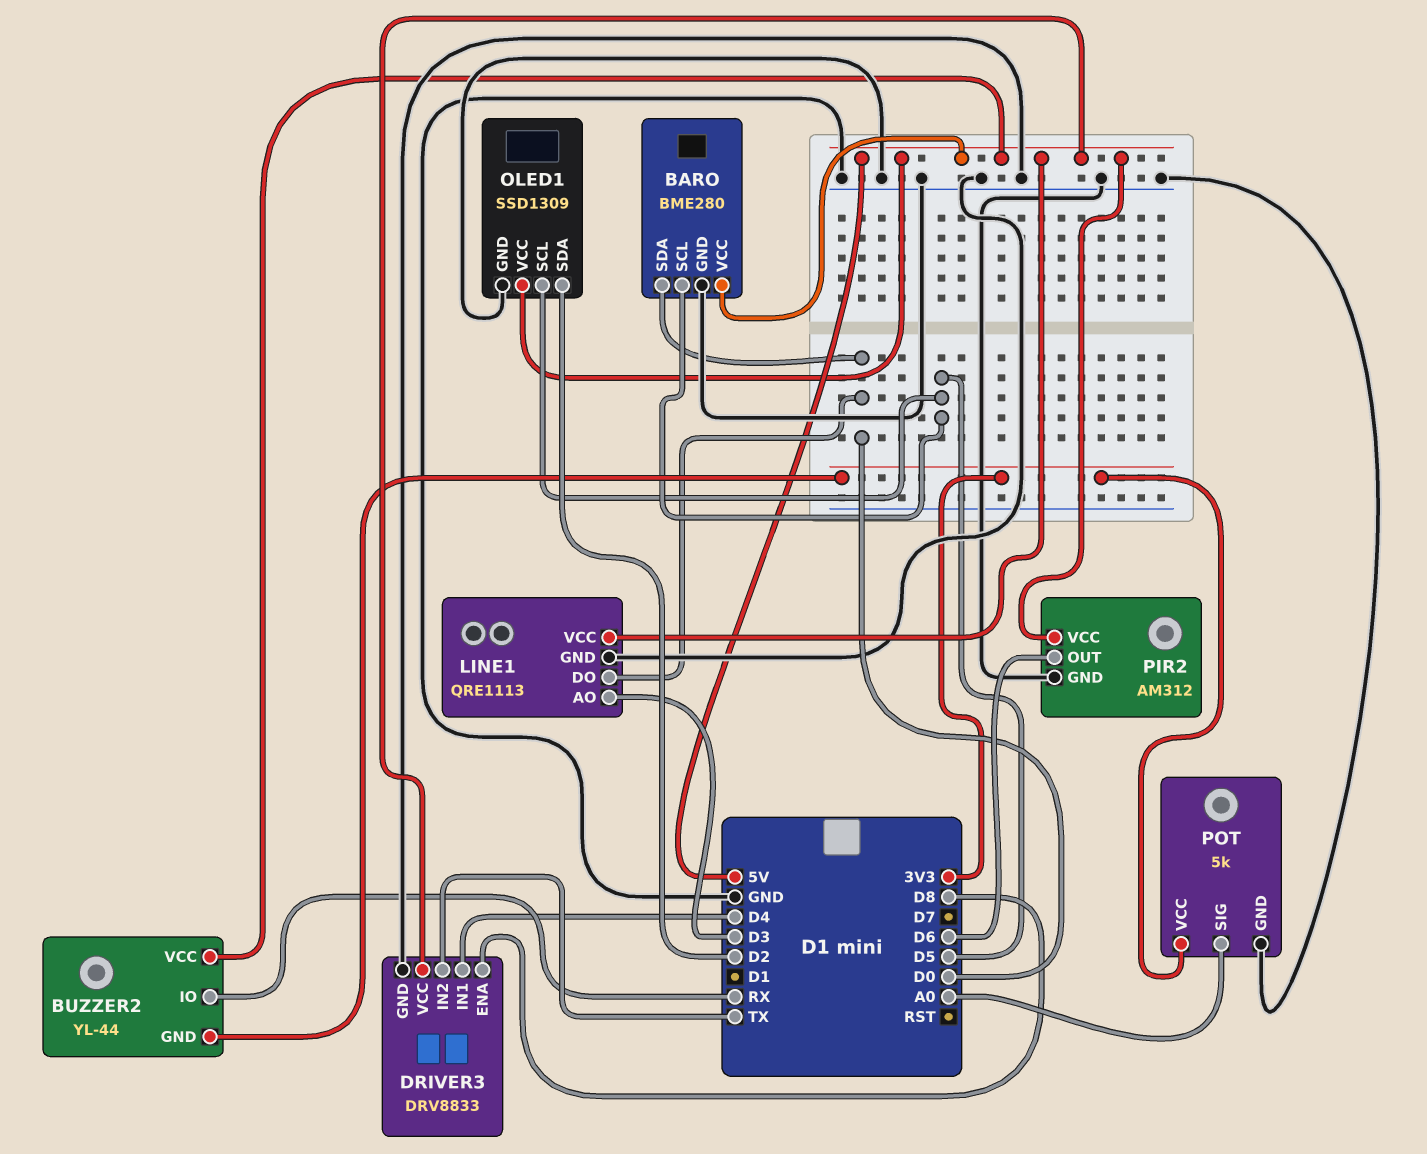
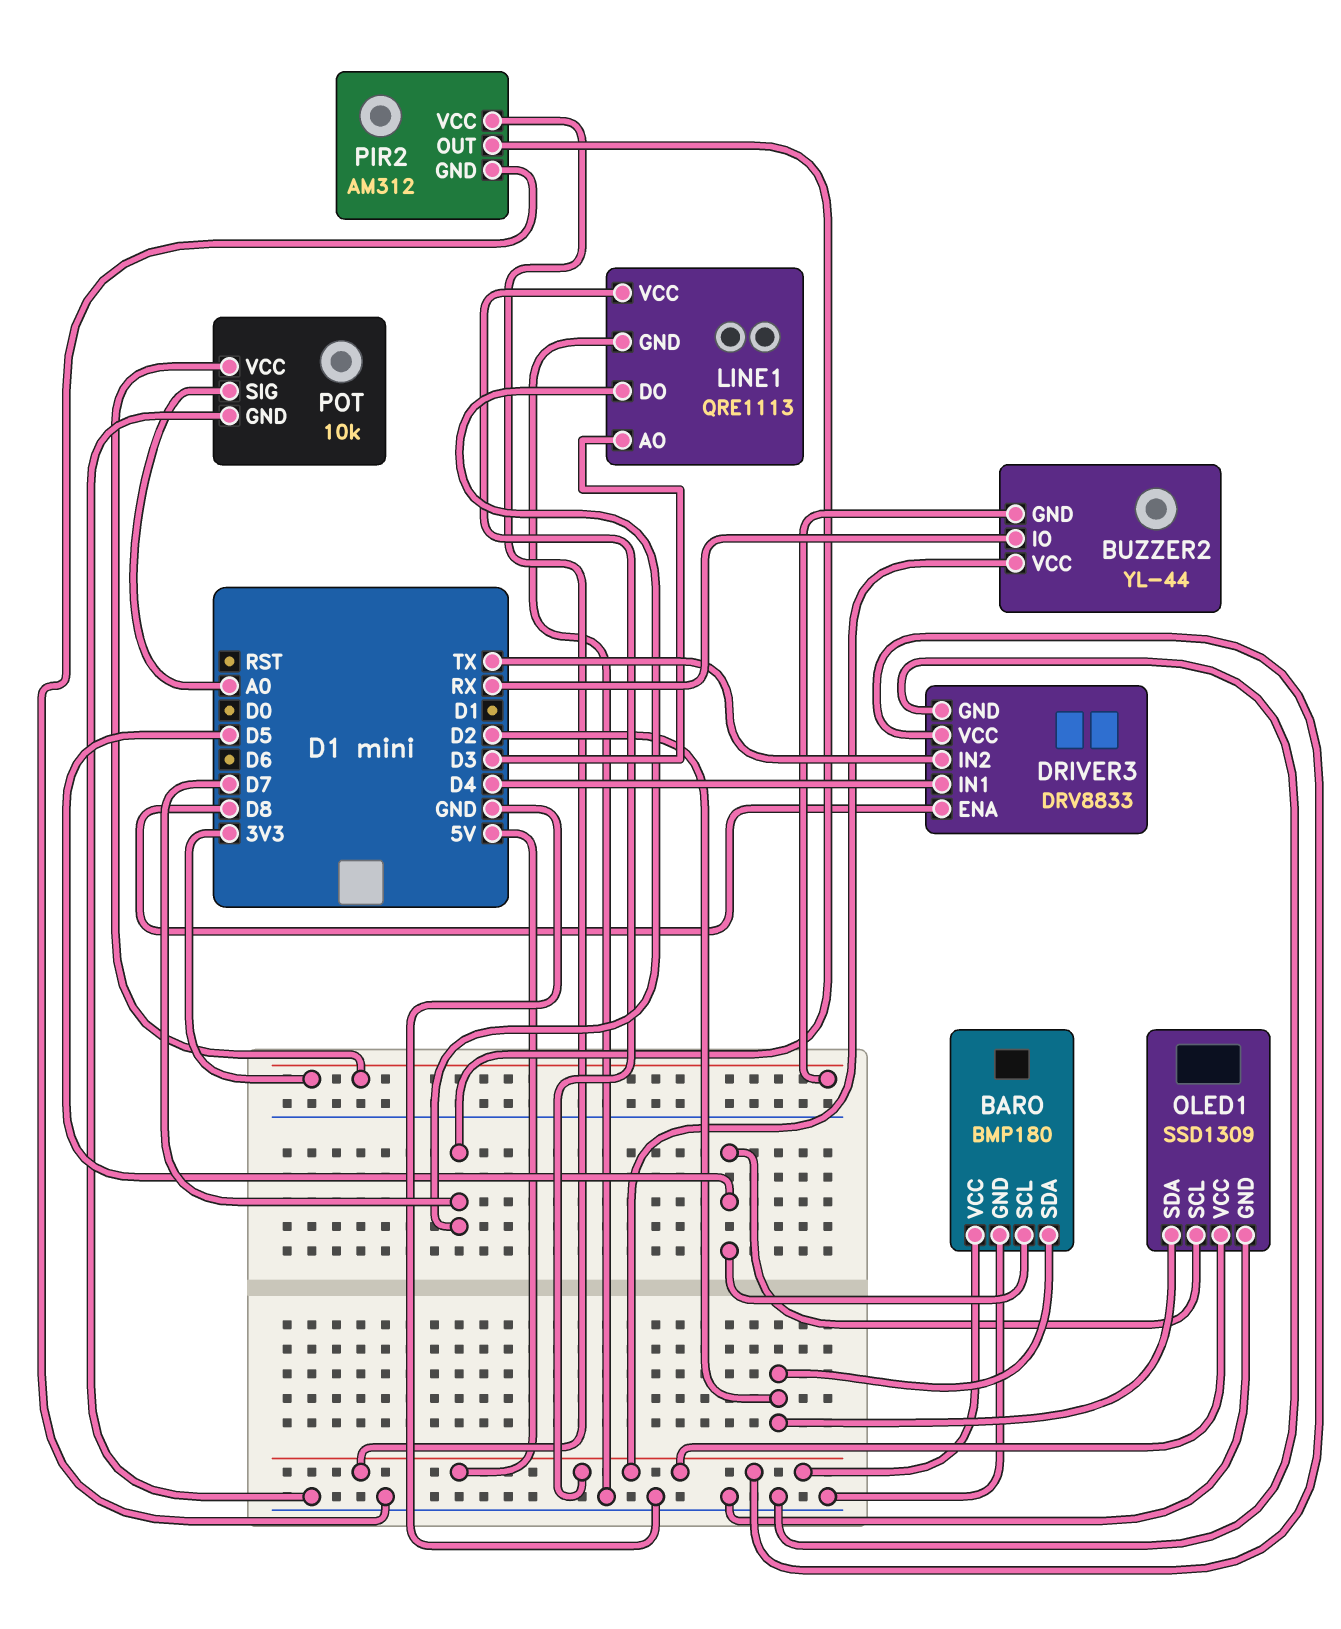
BARO: BME280 -> BMP180
BARO pin SDA: D0 -> D2
LINE1 pin DO: D0 -> D7
PIR2 pin OUT: D6 -> D7
POT: 5k -> 10k

